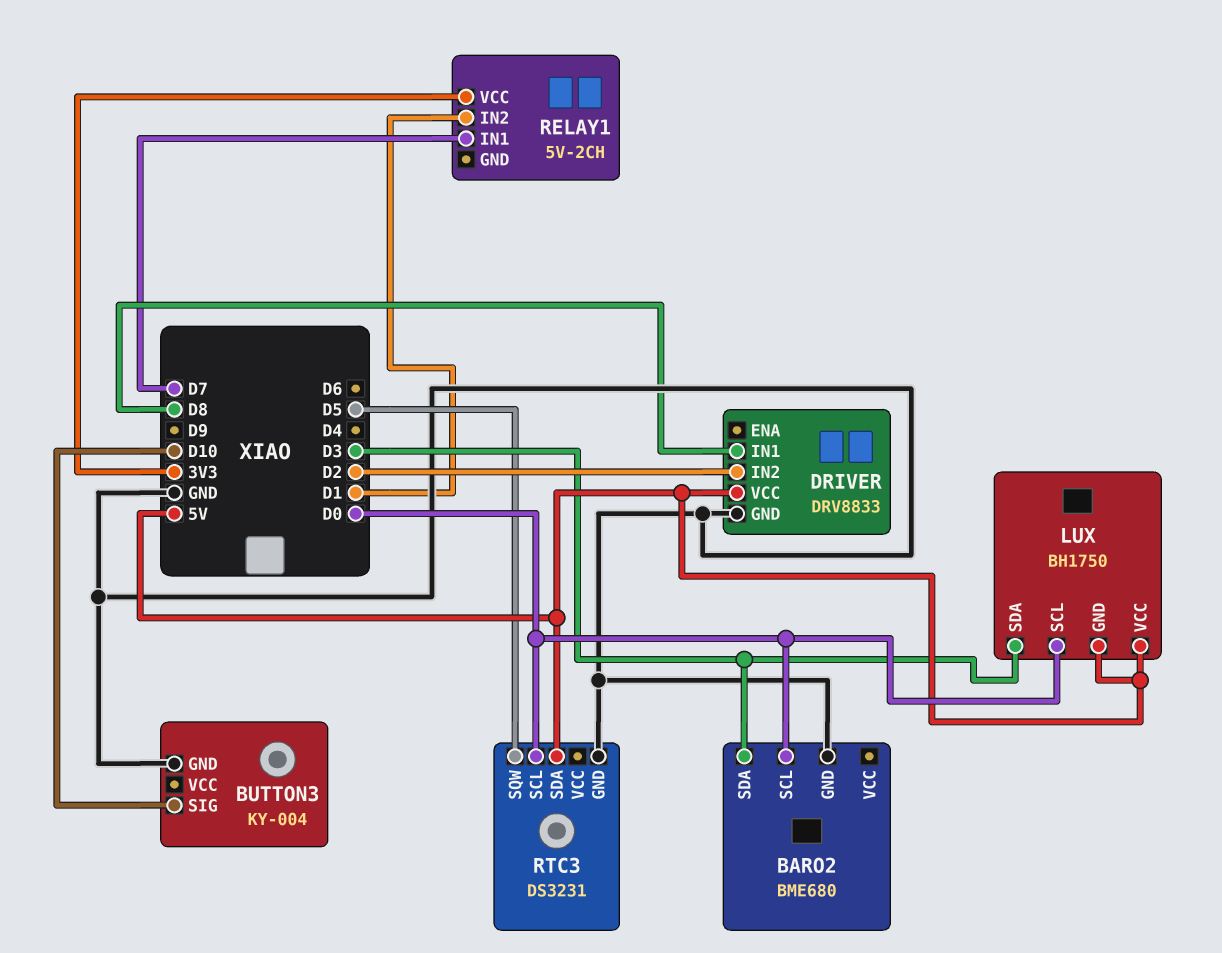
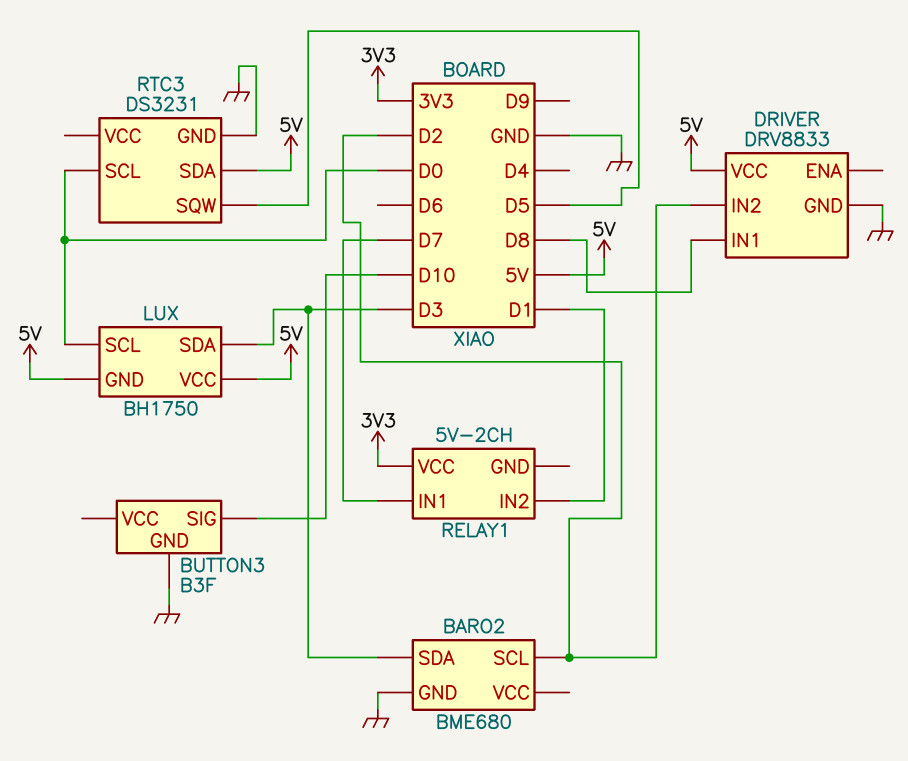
BARO2 pin SCL: D0 -> D2
BUTTON3: KY-004 -> B3F

